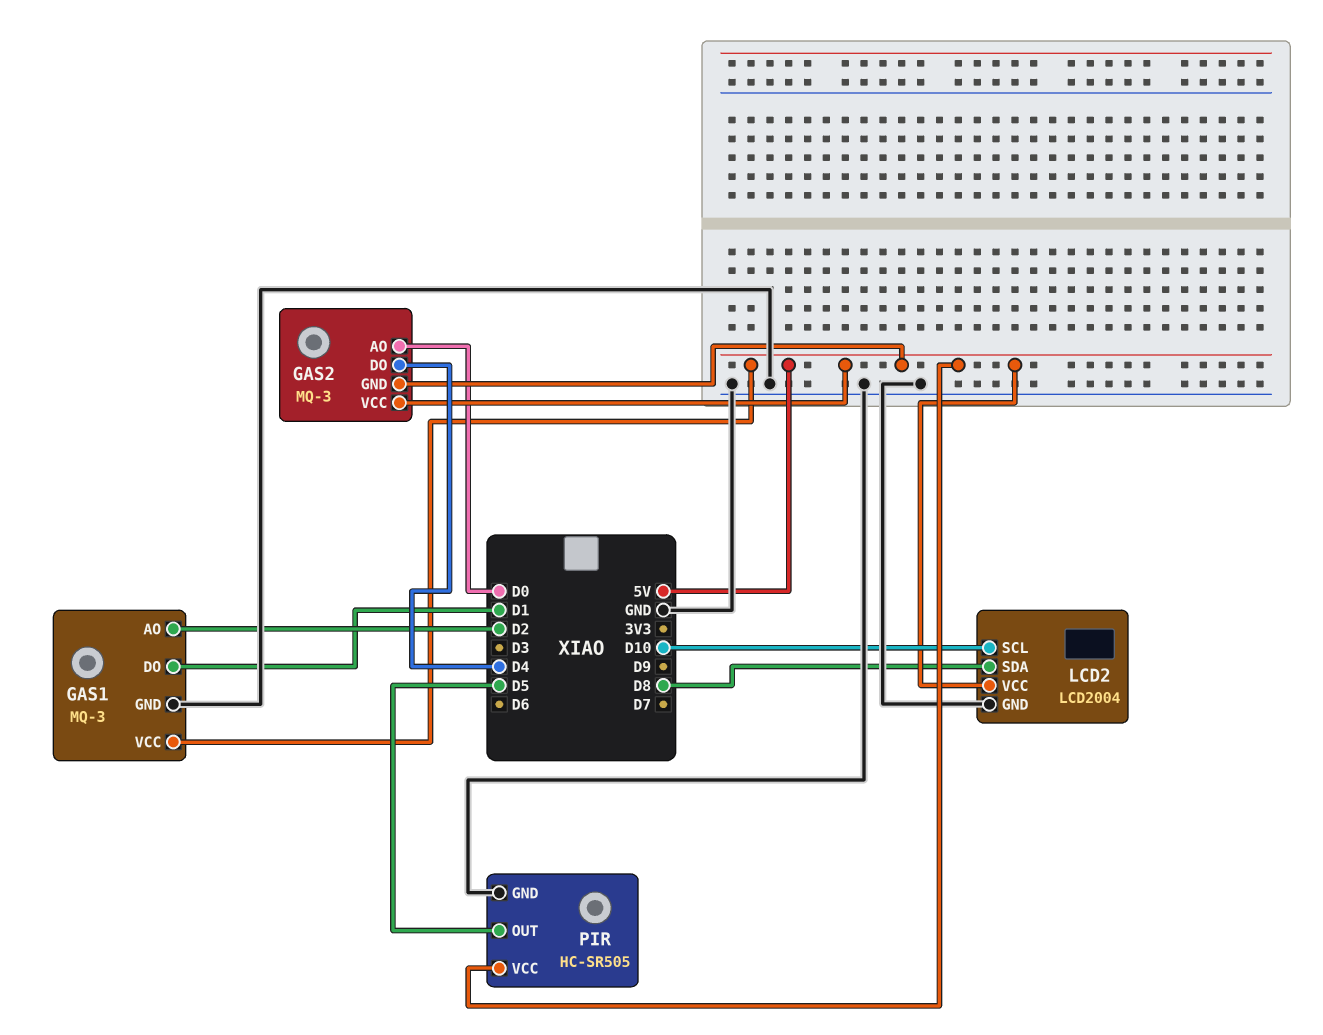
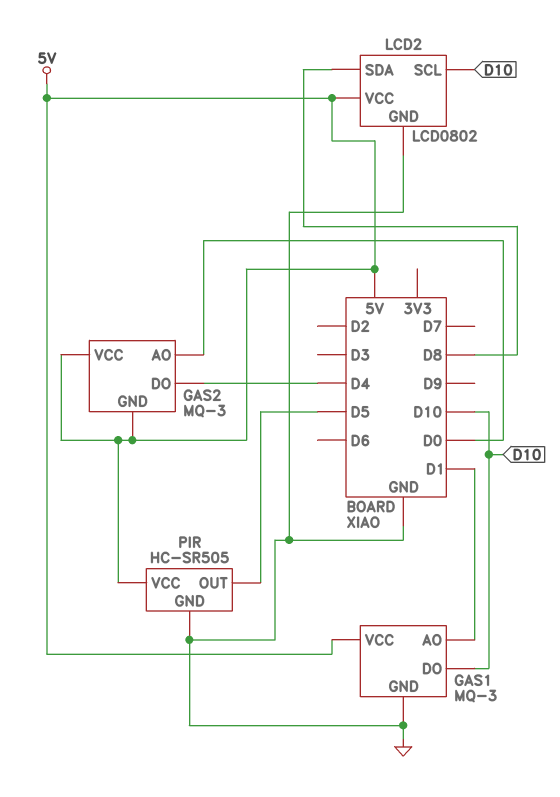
GAS1 pin AO: D2 -> D1
GAS1 pin DO: D1 -> D10
LCD2: LCD2004 -> LCD0802

